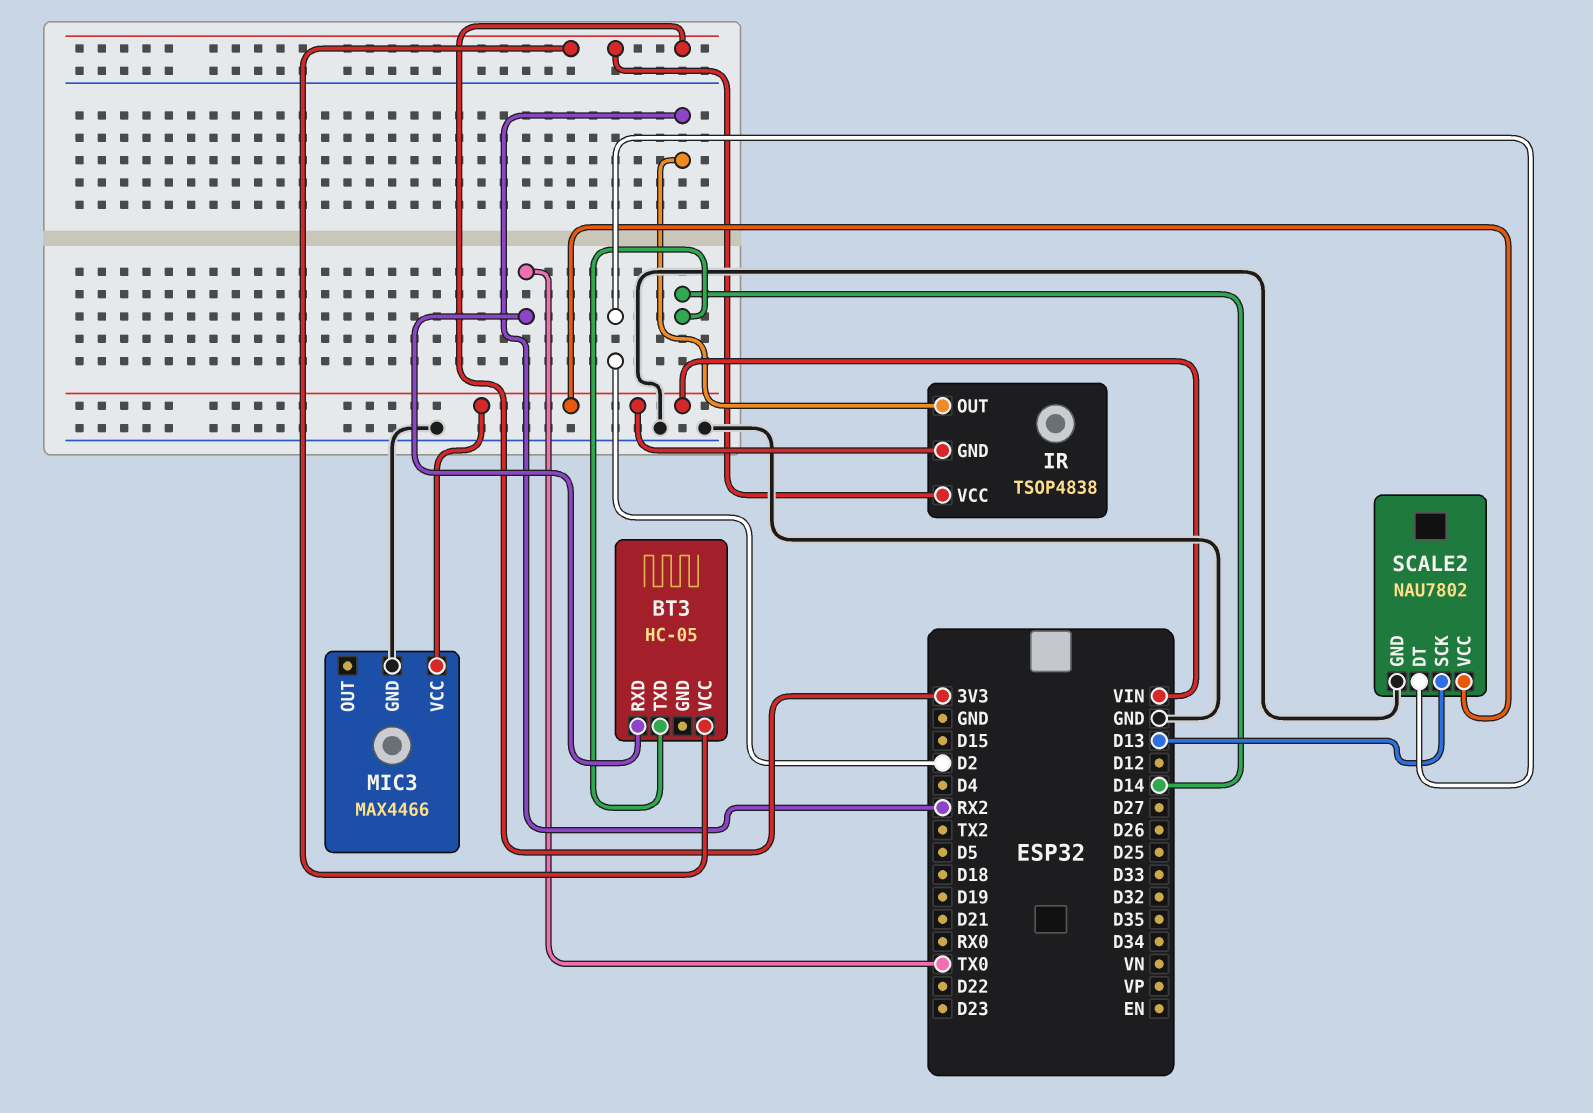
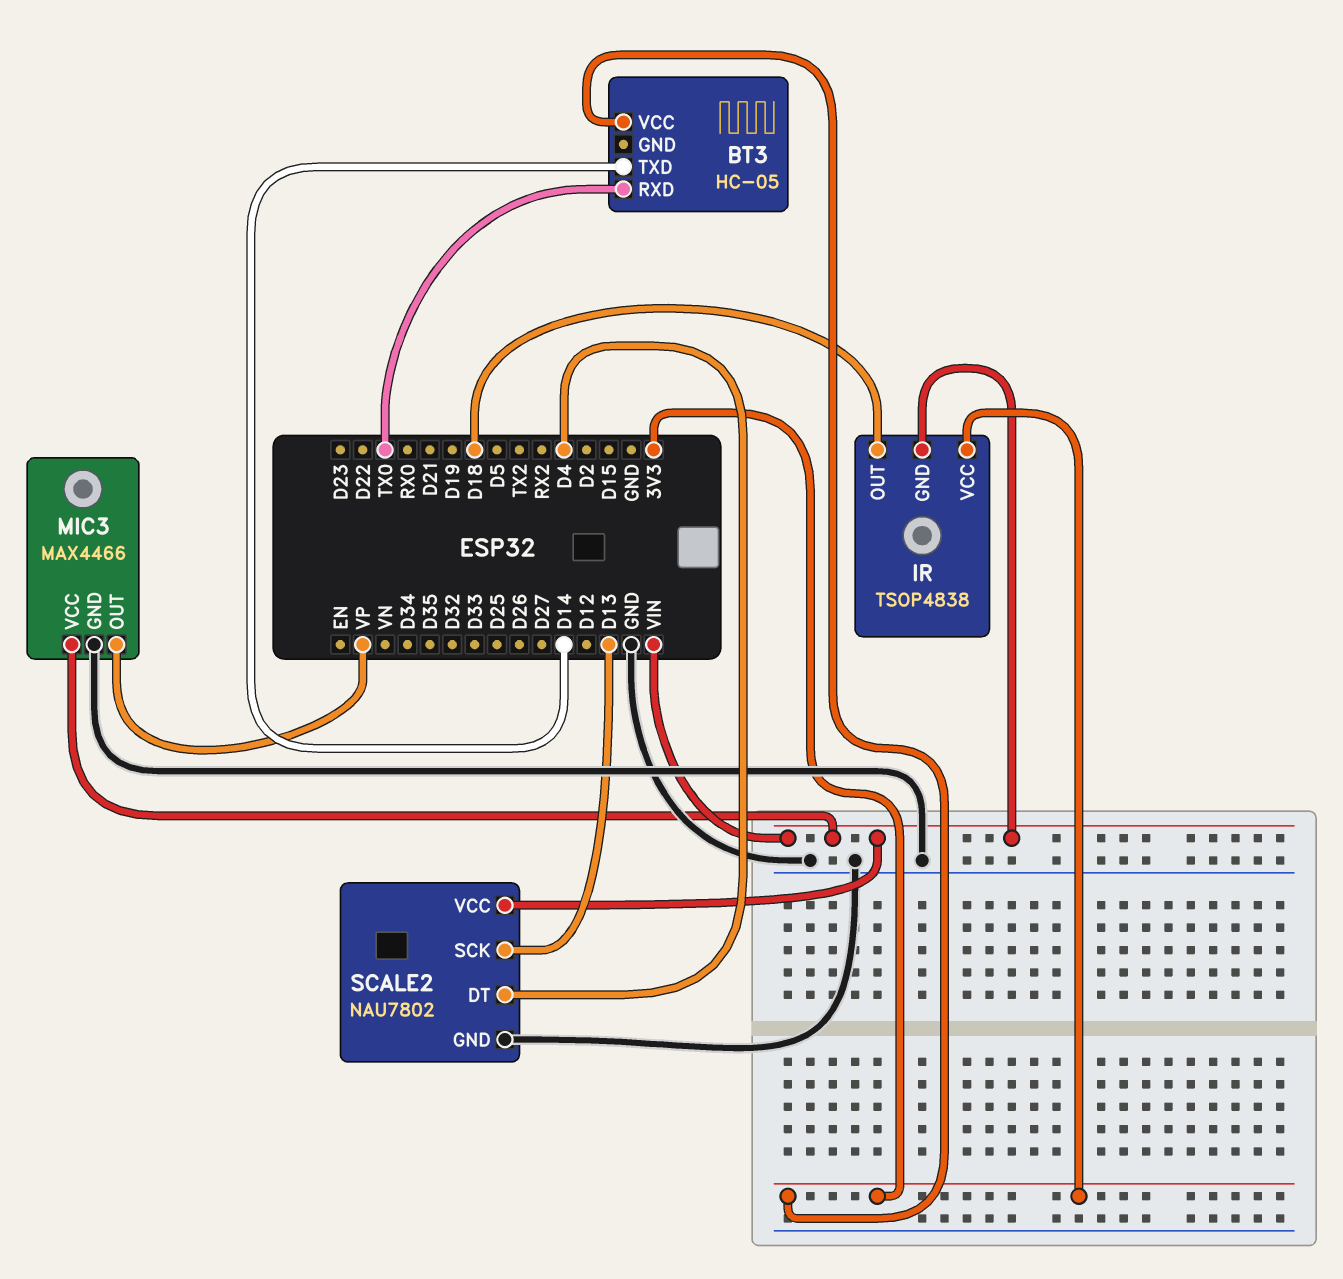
IR pin OUT: RX2 -> D18
MIC3 pin OUT: none -> VP
SCALE2 pin DT: D2 -> D4

